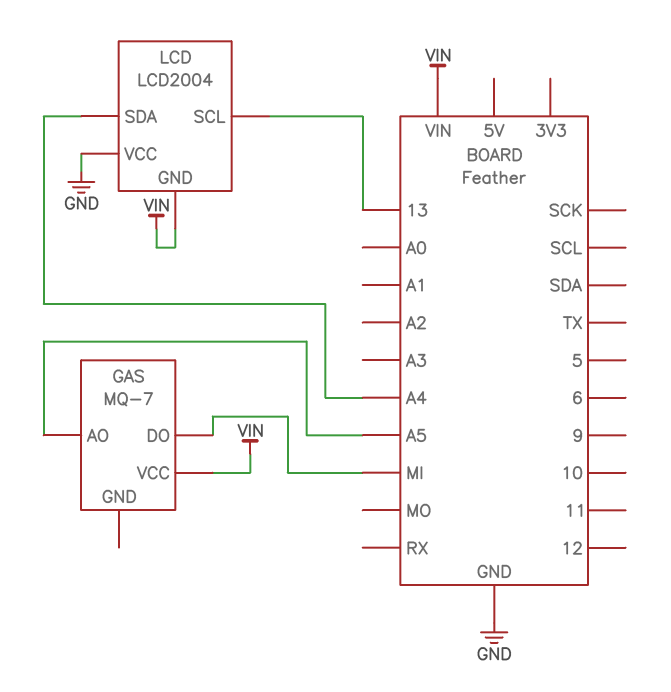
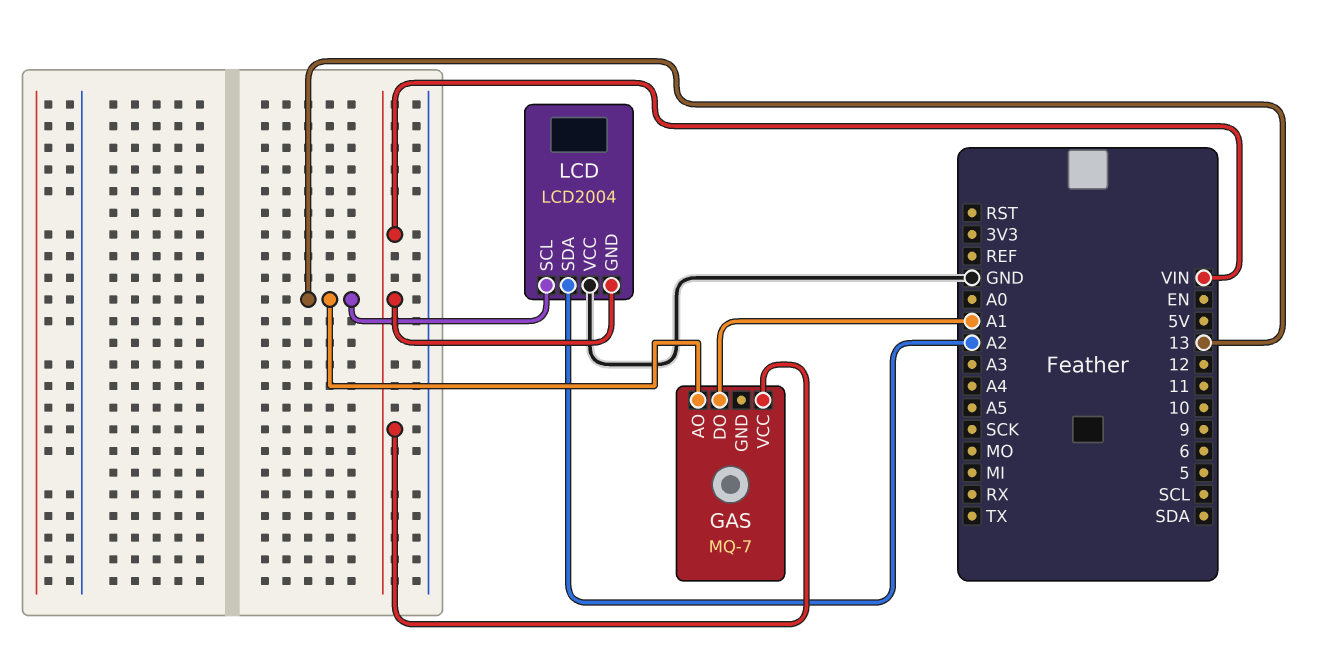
GAS pin AO: A5 -> 13
GAS pin DO: MI -> A1
LCD pin SDA: A4 -> A2

